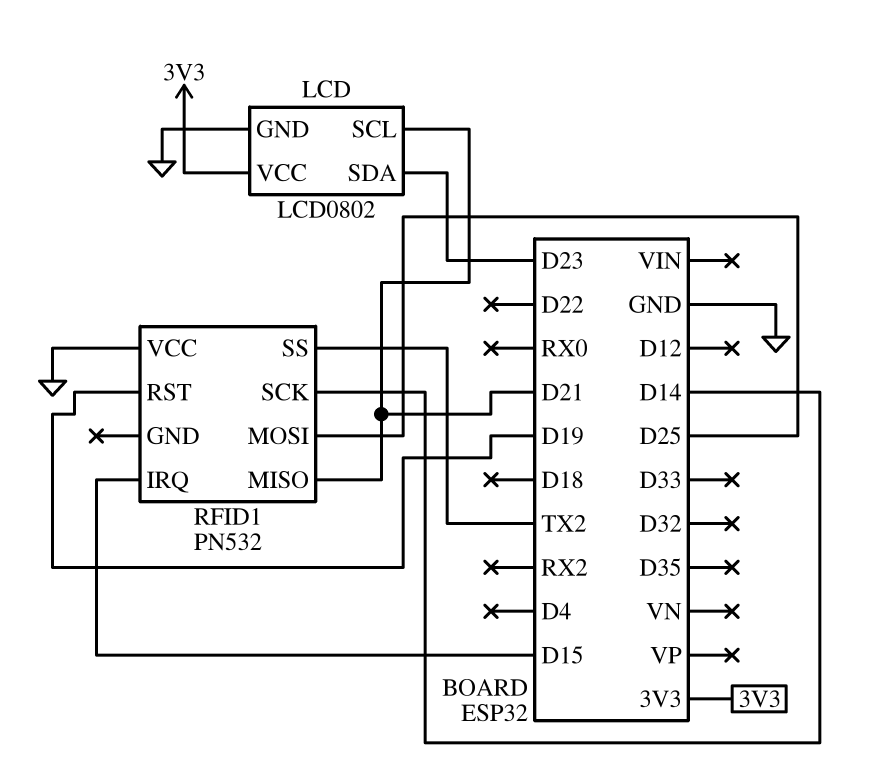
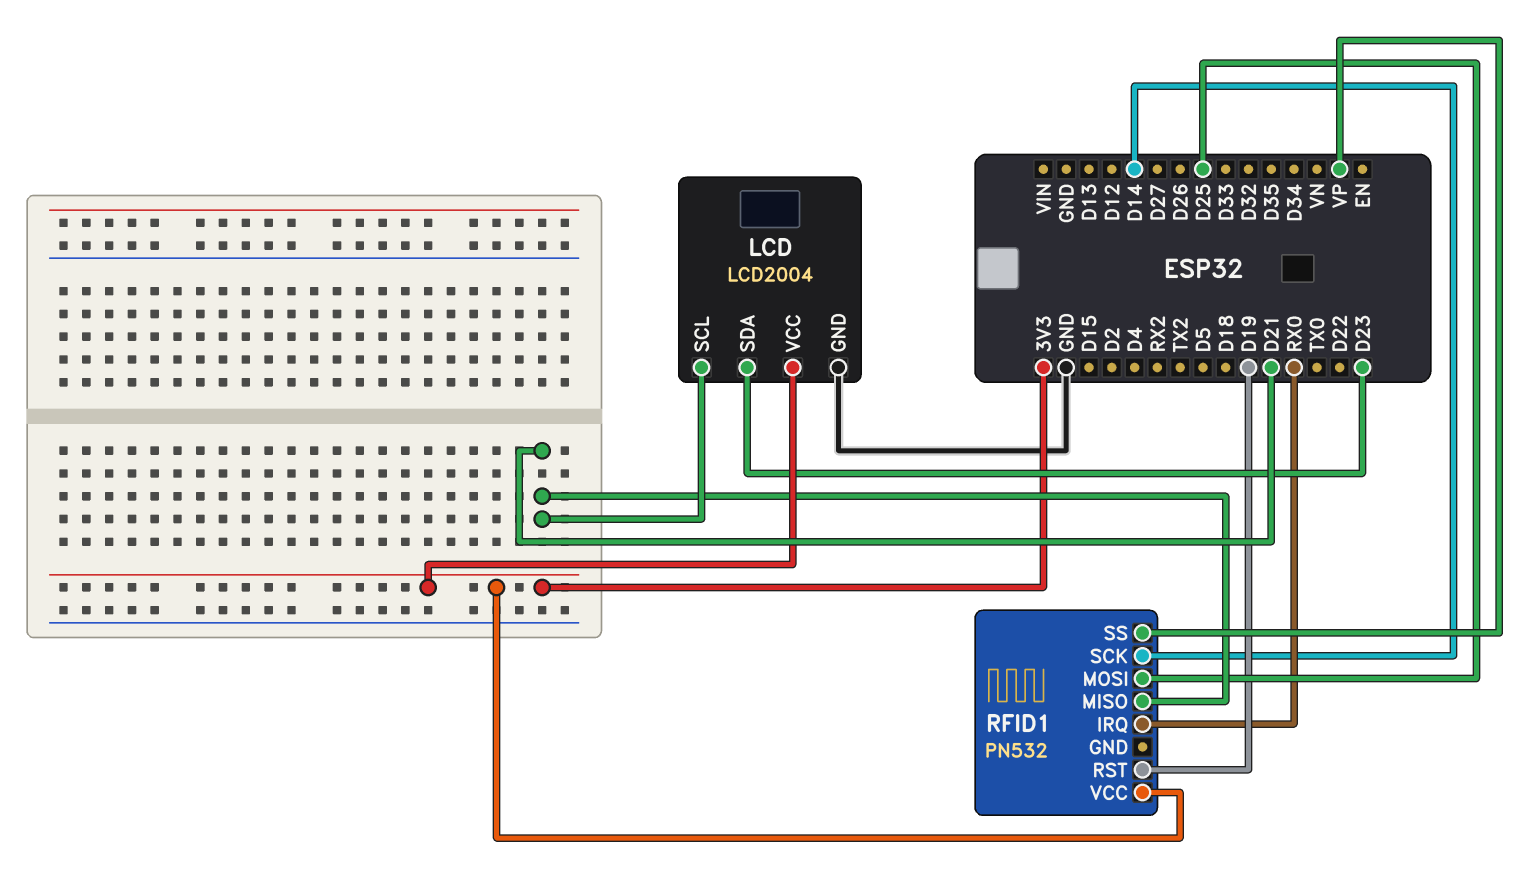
LCD: LCD0802 -> LCD2004
RFID1 pin IRQ: D15 -> RX0
RFID1 pin SS: TX2 -> VP
RFID1 pin VCC: GND -> 3V3

